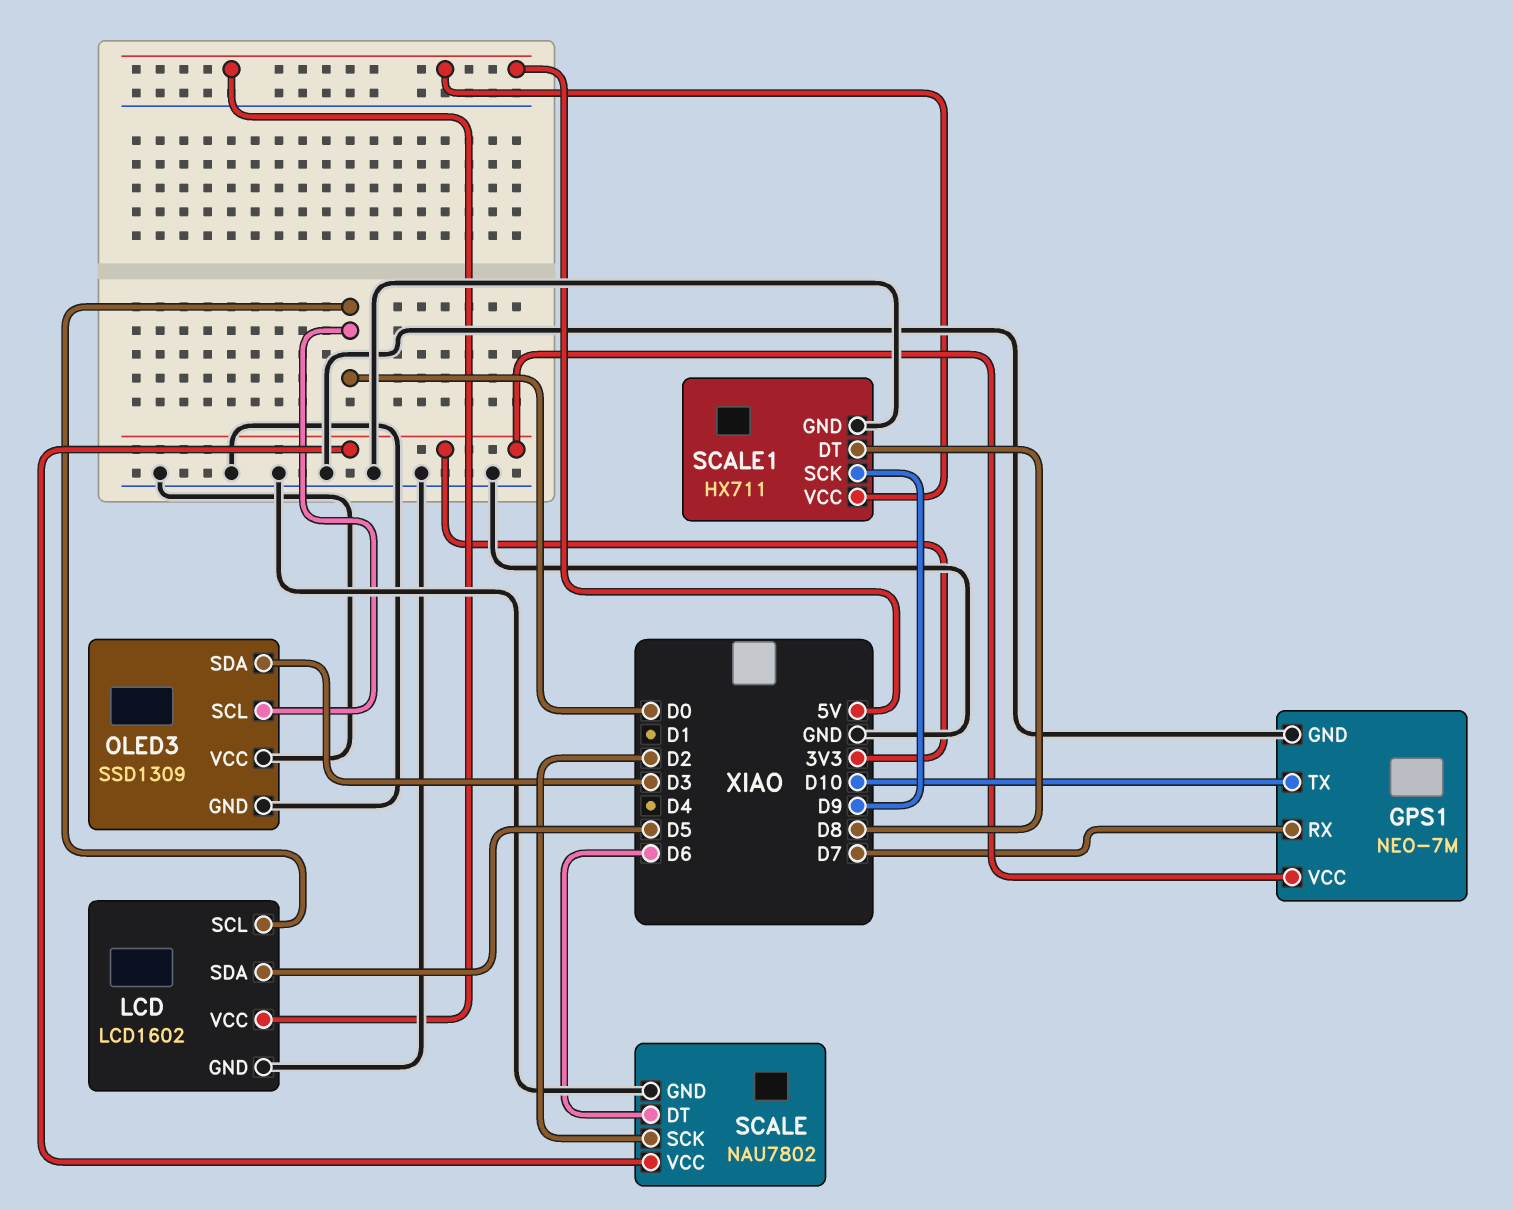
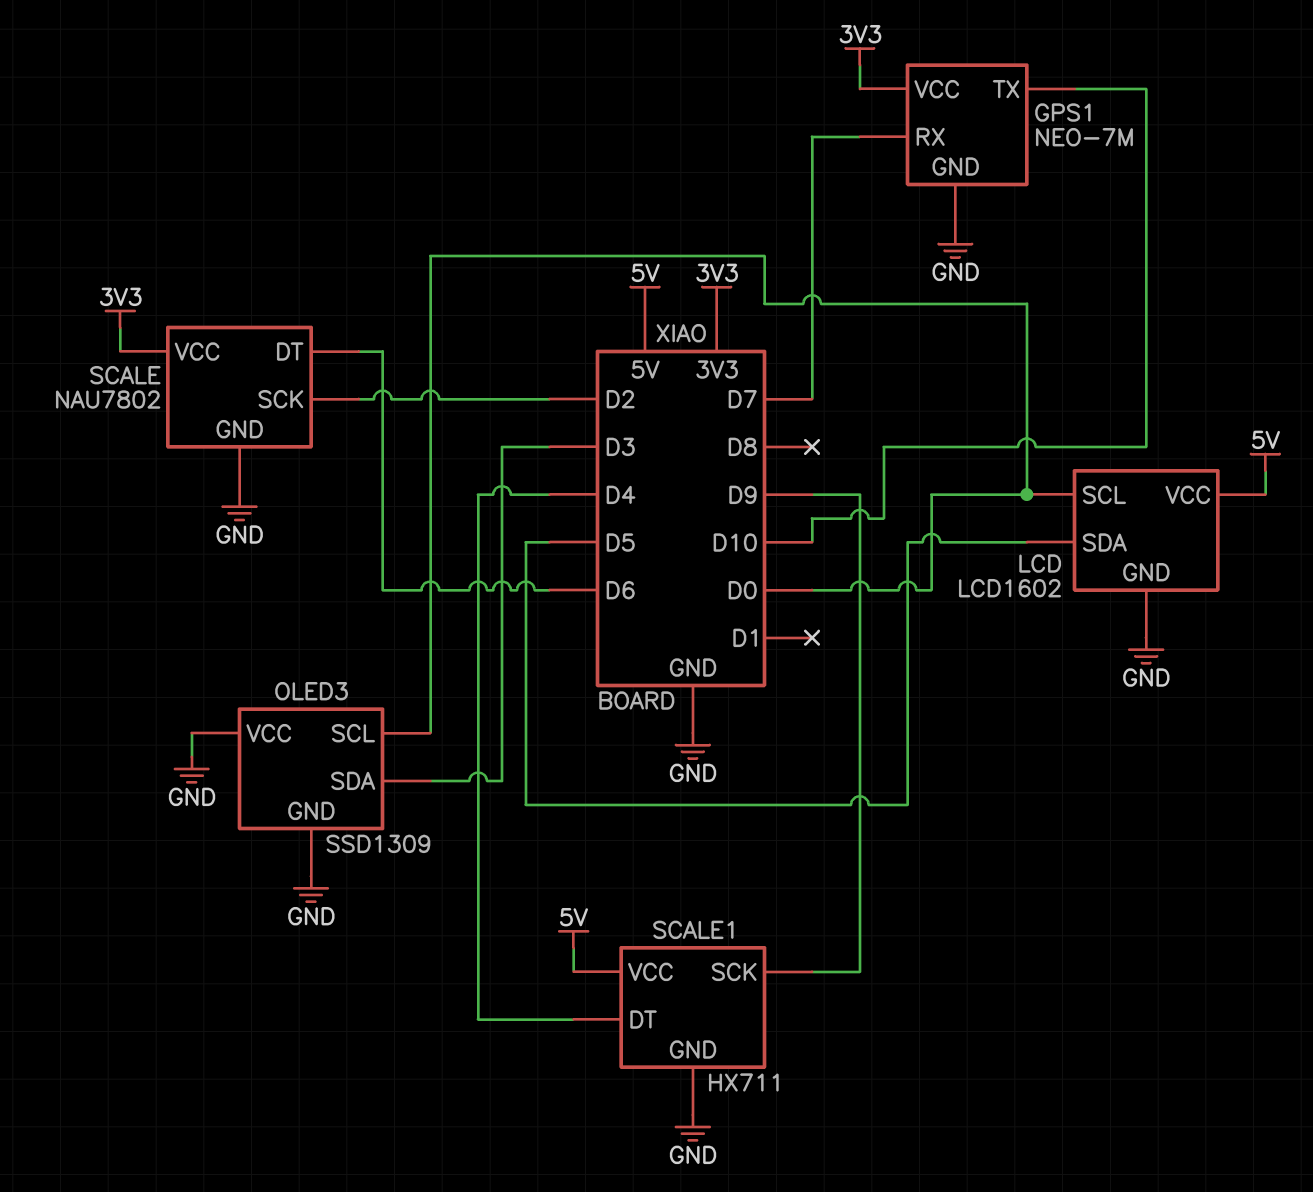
SCALE1 pin DT: D8 -> D4

